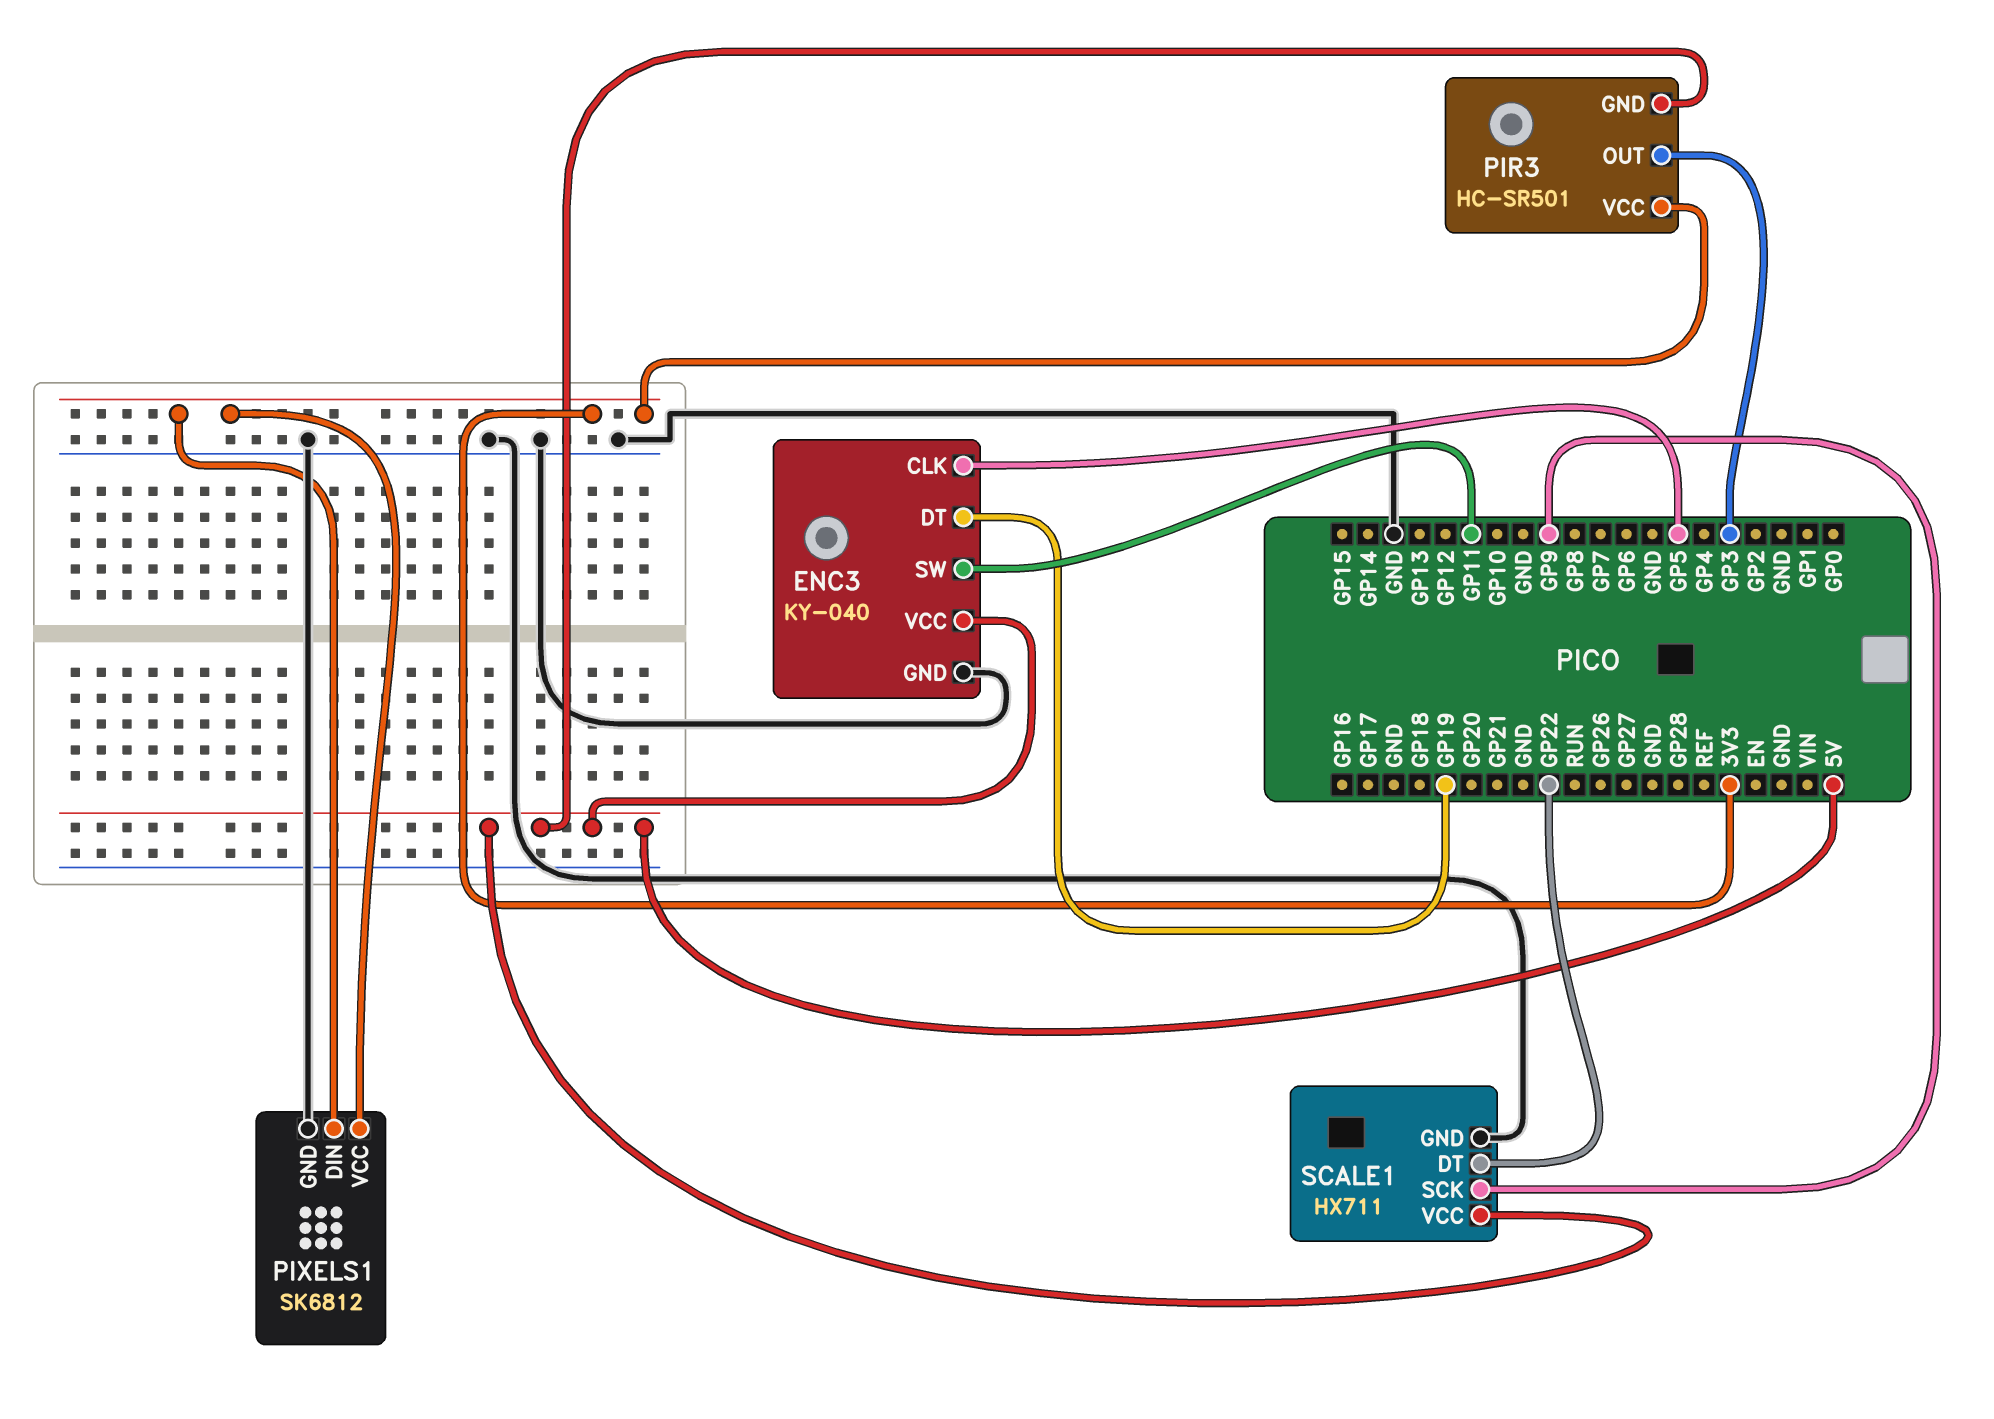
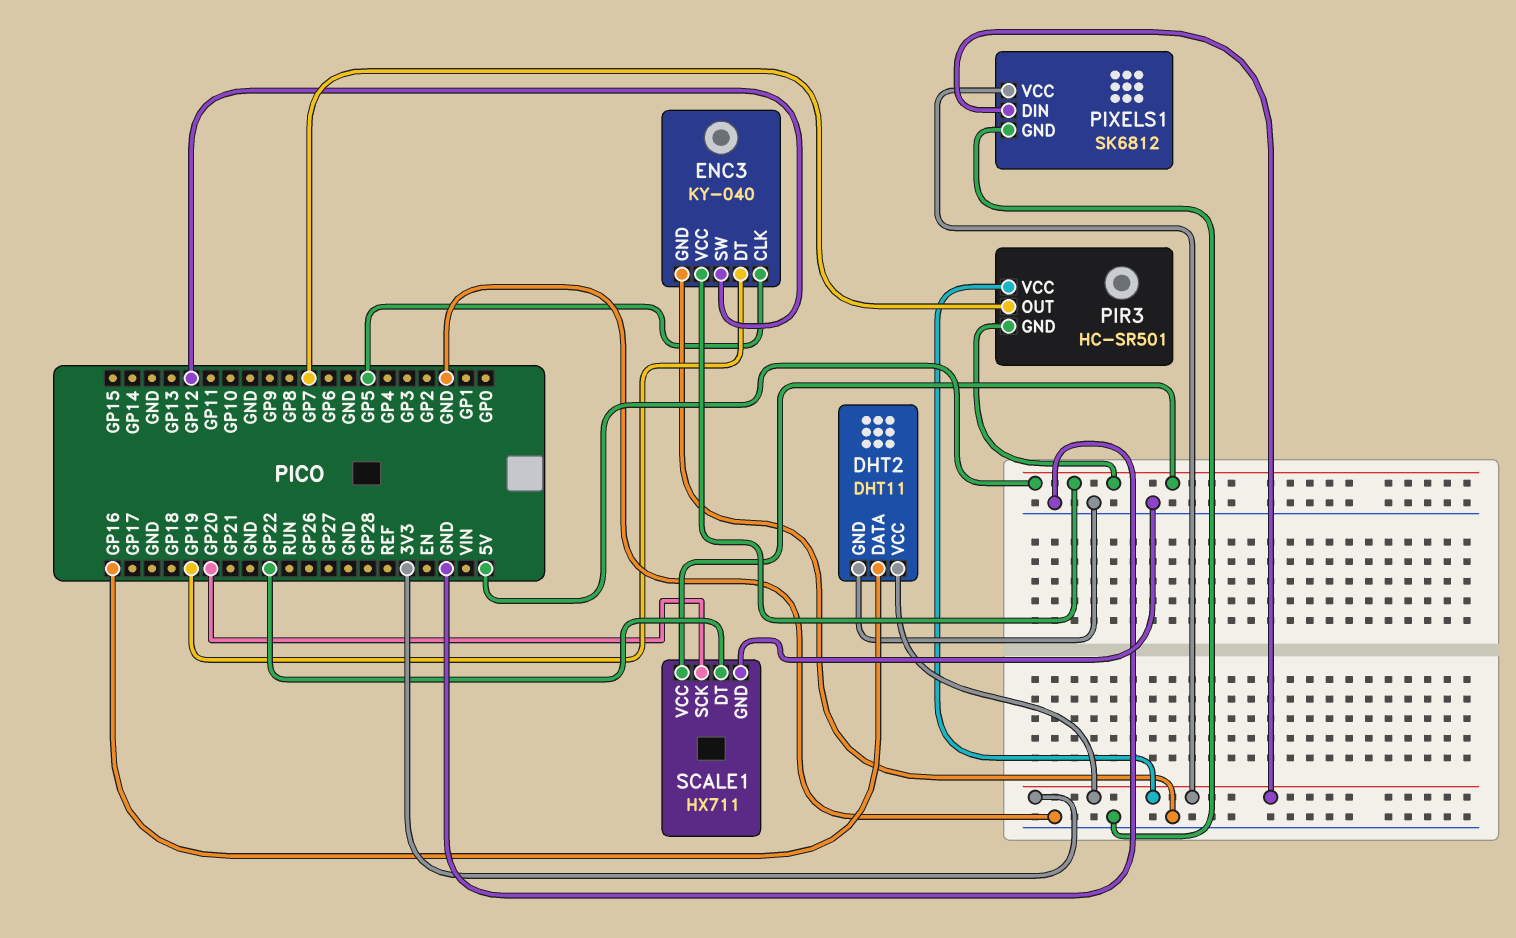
DHT2: none -> DHT11
DHT2 pin DATA: none -> GP16
DHT2 pin GND: none -> GND
DHT2 pin VCC: none -> 3V3
ENC3 pin SW: GP11 -> GP12
PIR3 pin OUT: GP3 -> GP7
SCALE1 pin SCK: GP9 -> GP20

